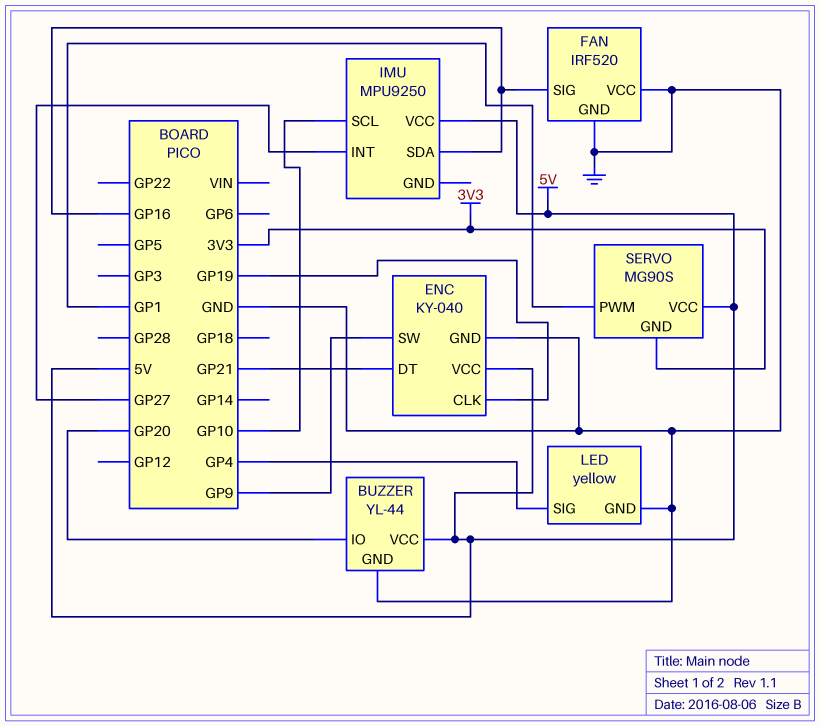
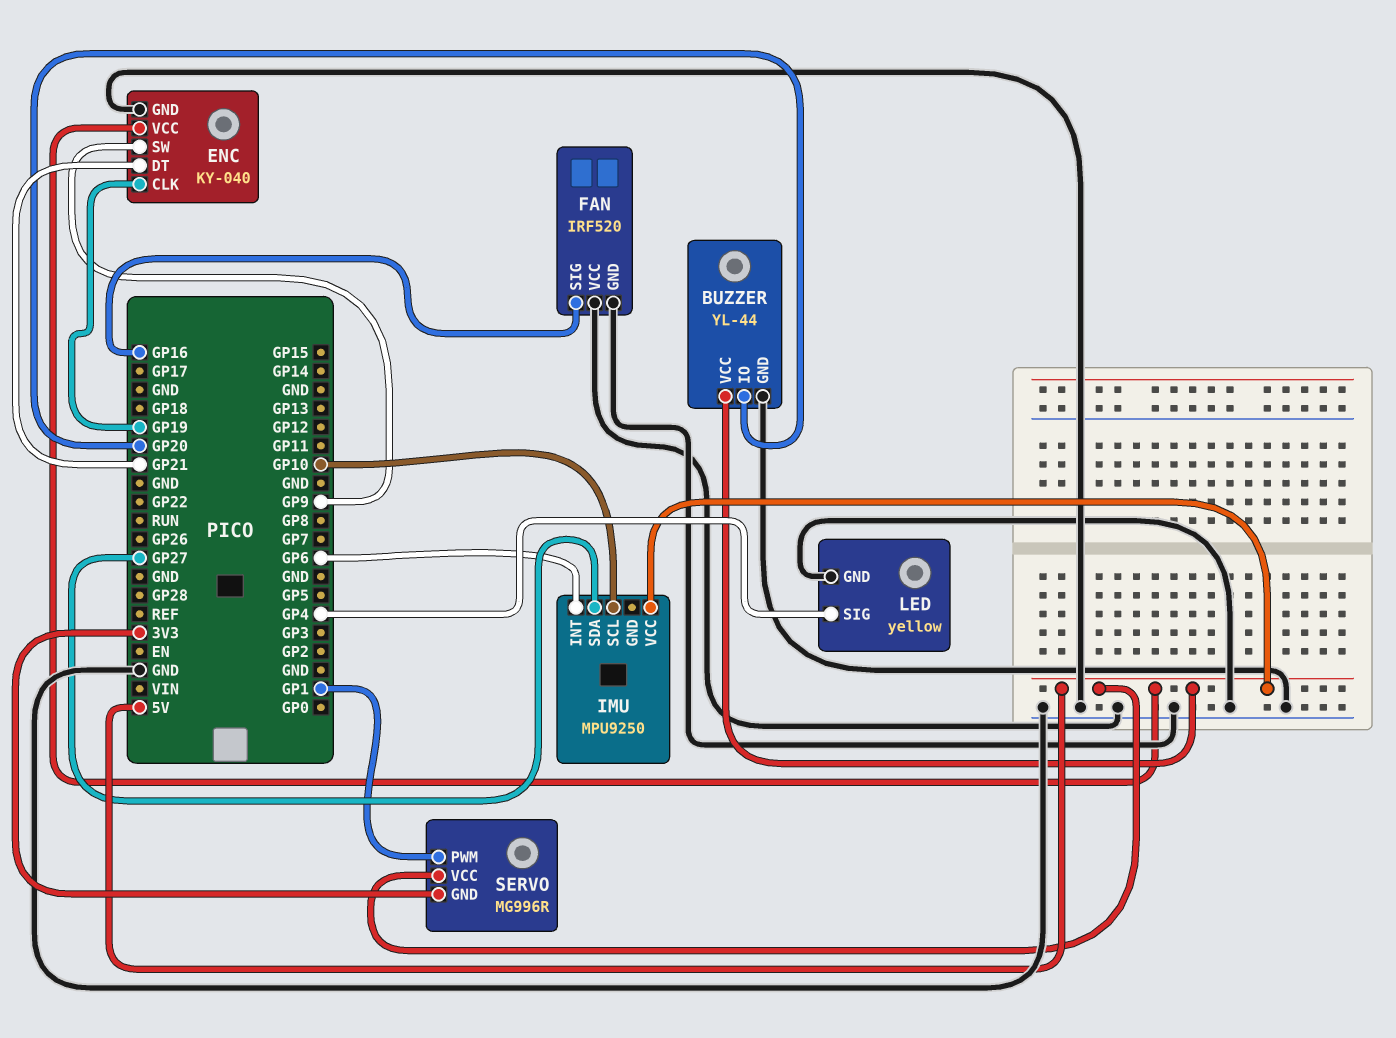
IMU pin INT: GP27 -> GP6
IMU pin SDA: GP16 -> GP27
SERVO: MG90S -> MG996R

